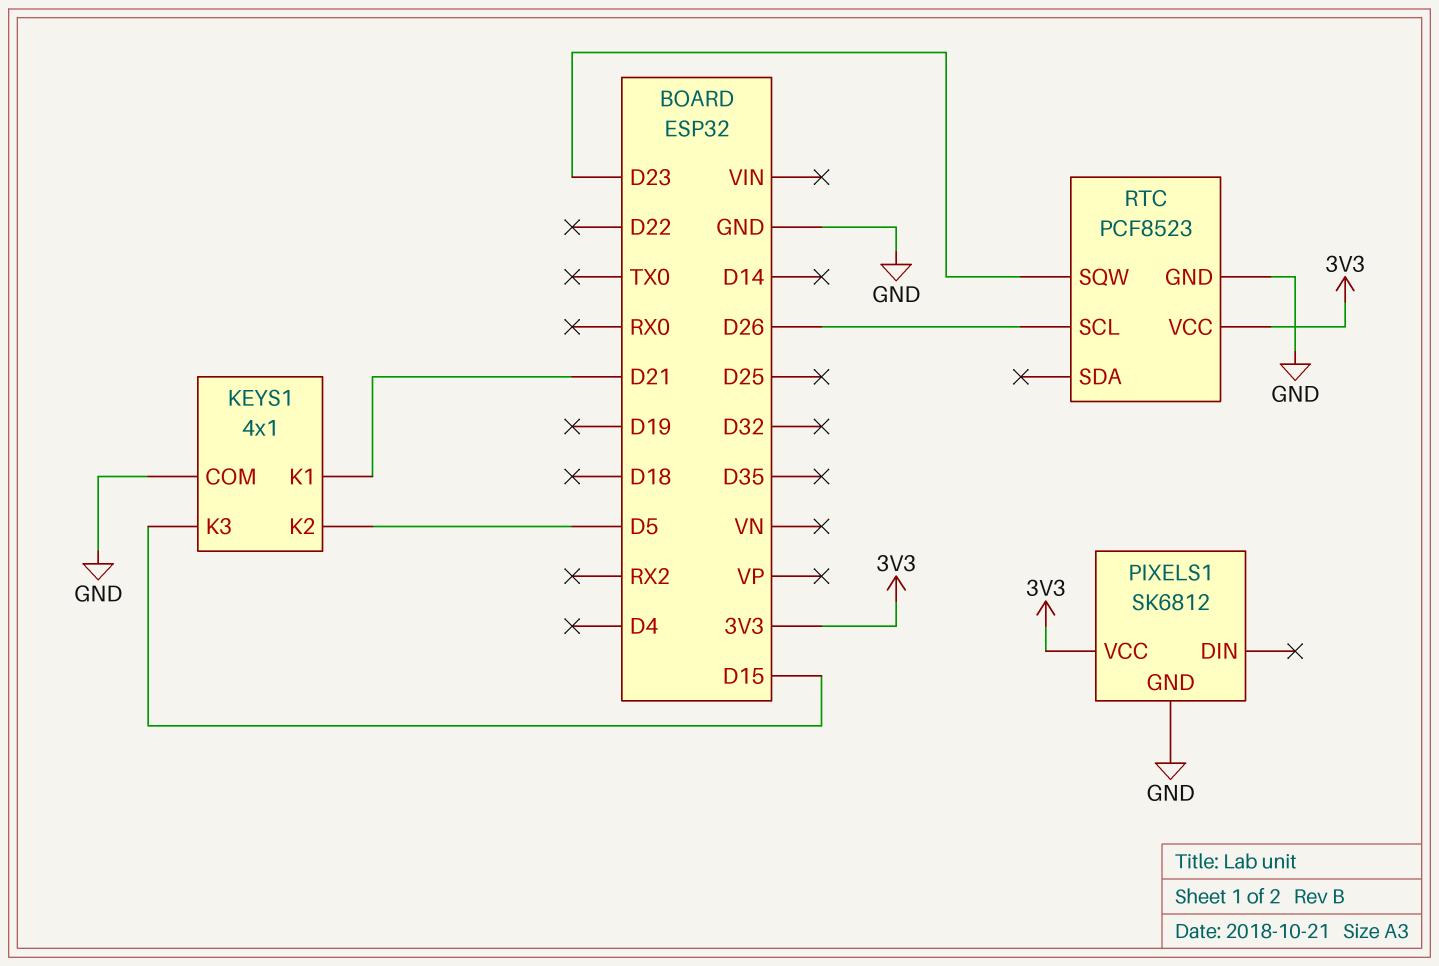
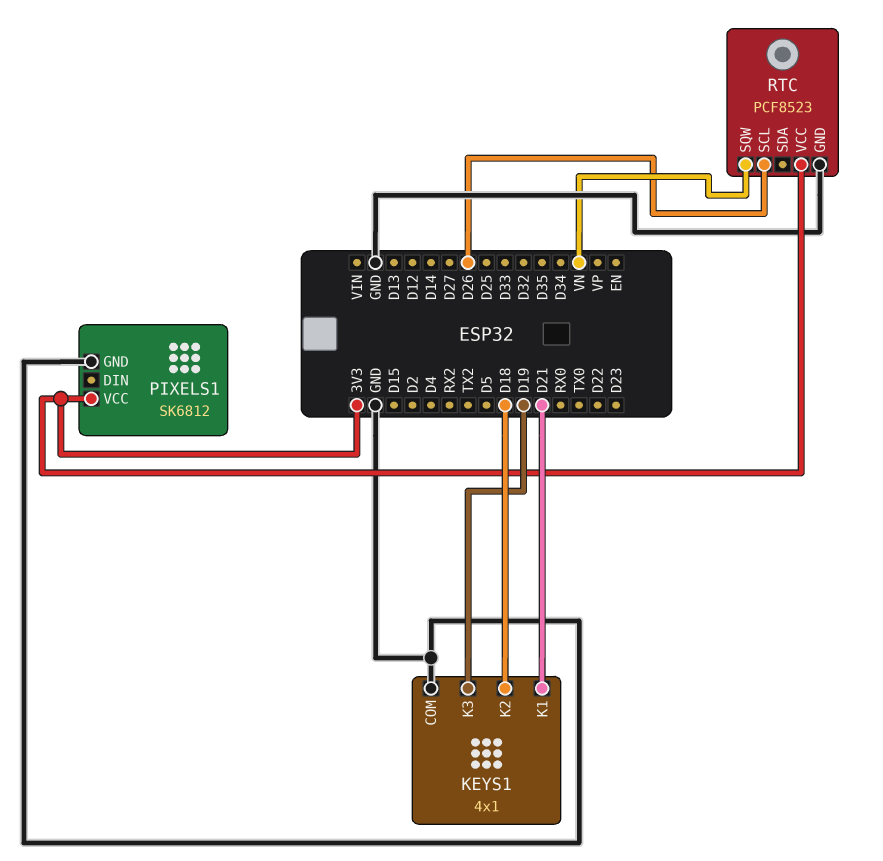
KEYS1 pin K2: D5 -> D18
KEYS1 pin K3: D15 -> D19
RTC pin SQW: D23 -> VN

